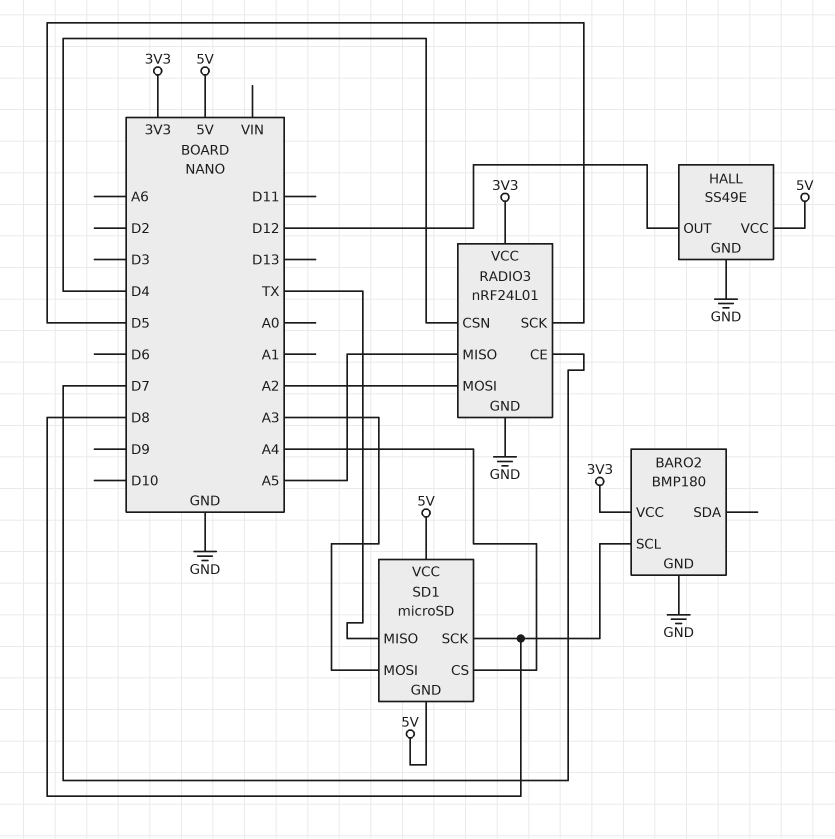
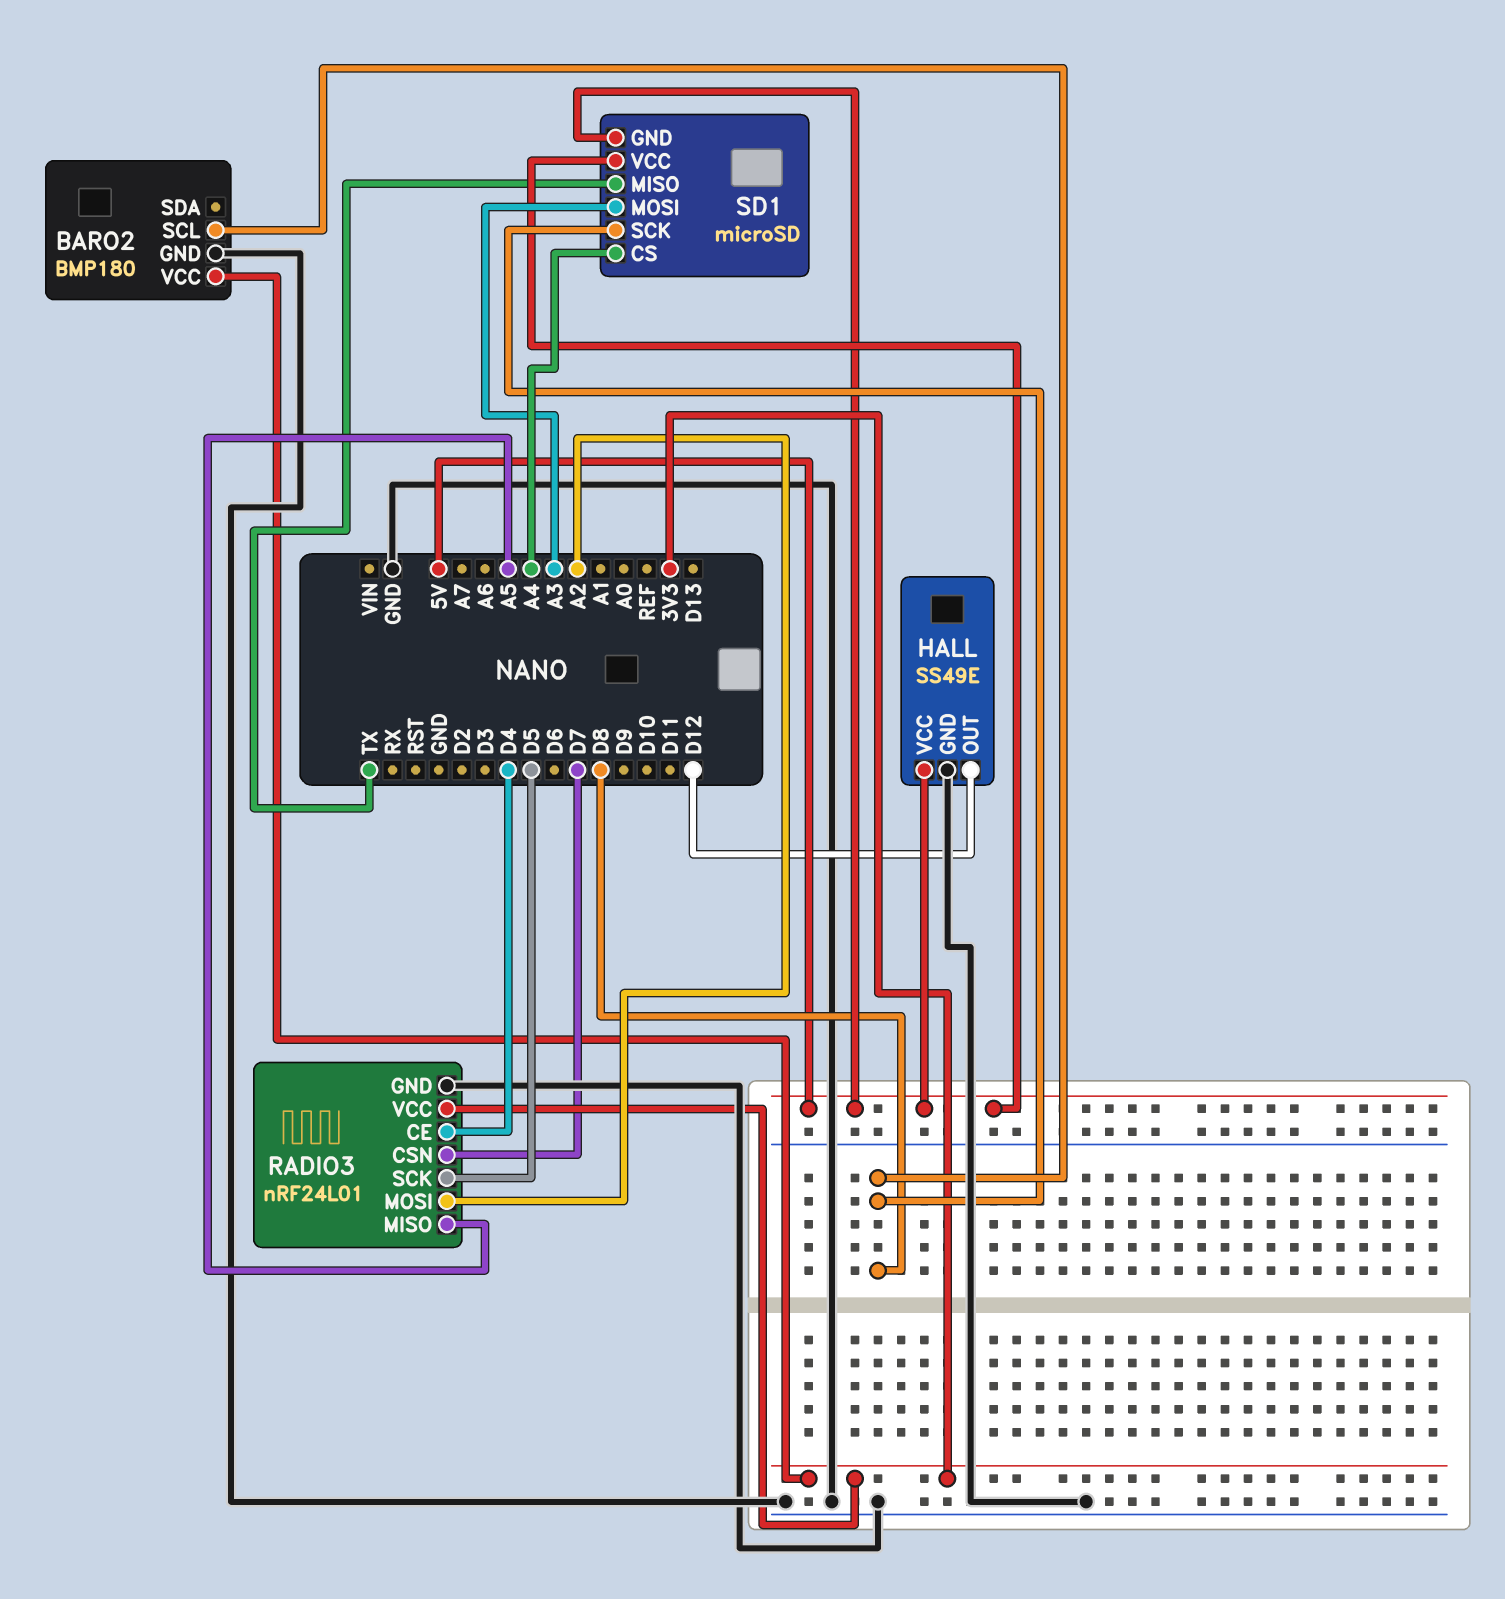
RADIO3 pin CE: D7 -> D4
RADIO3 pin CSN: D4 -> D7

